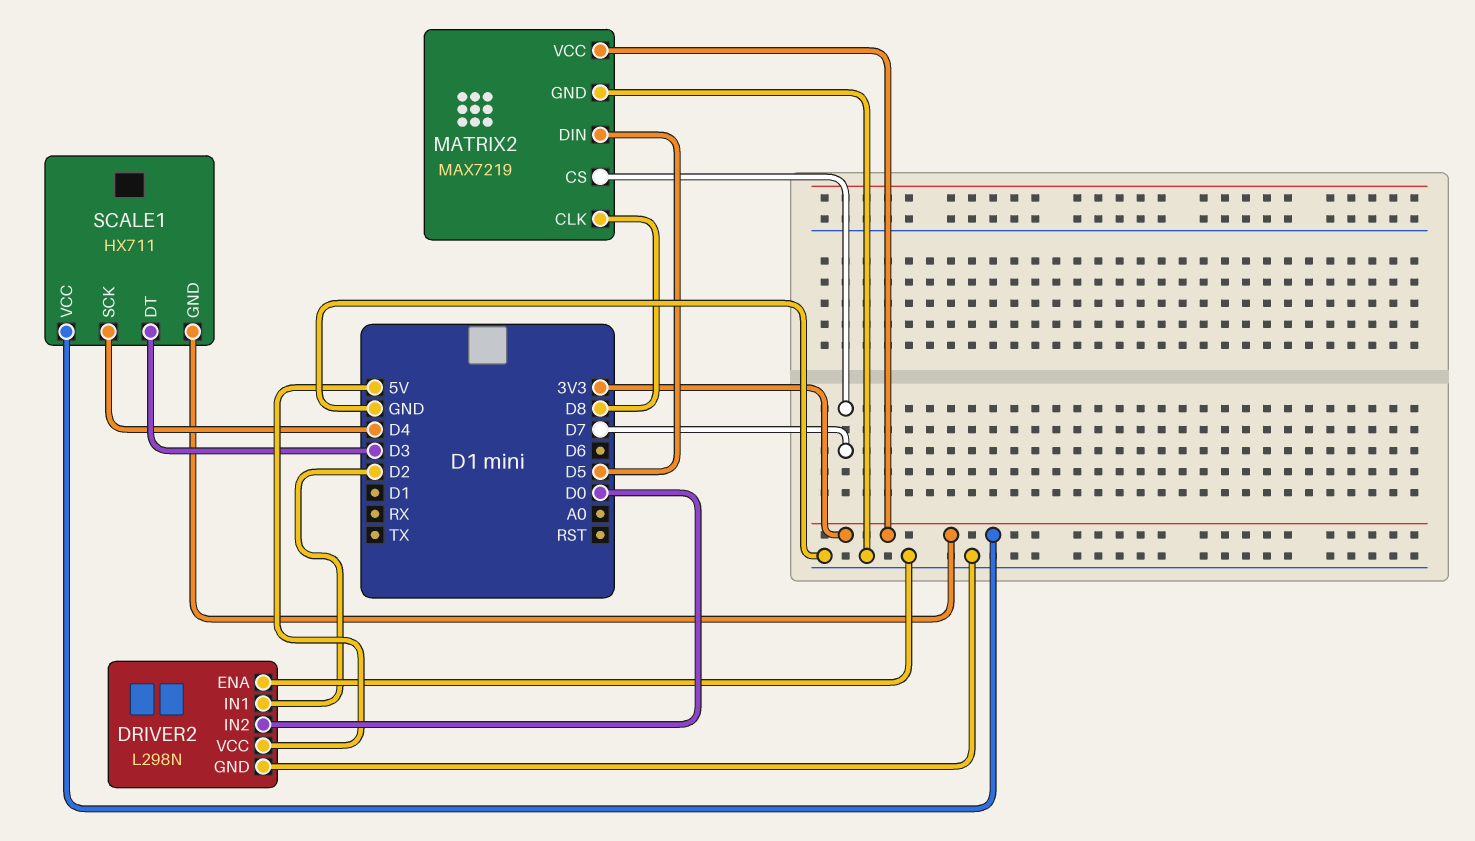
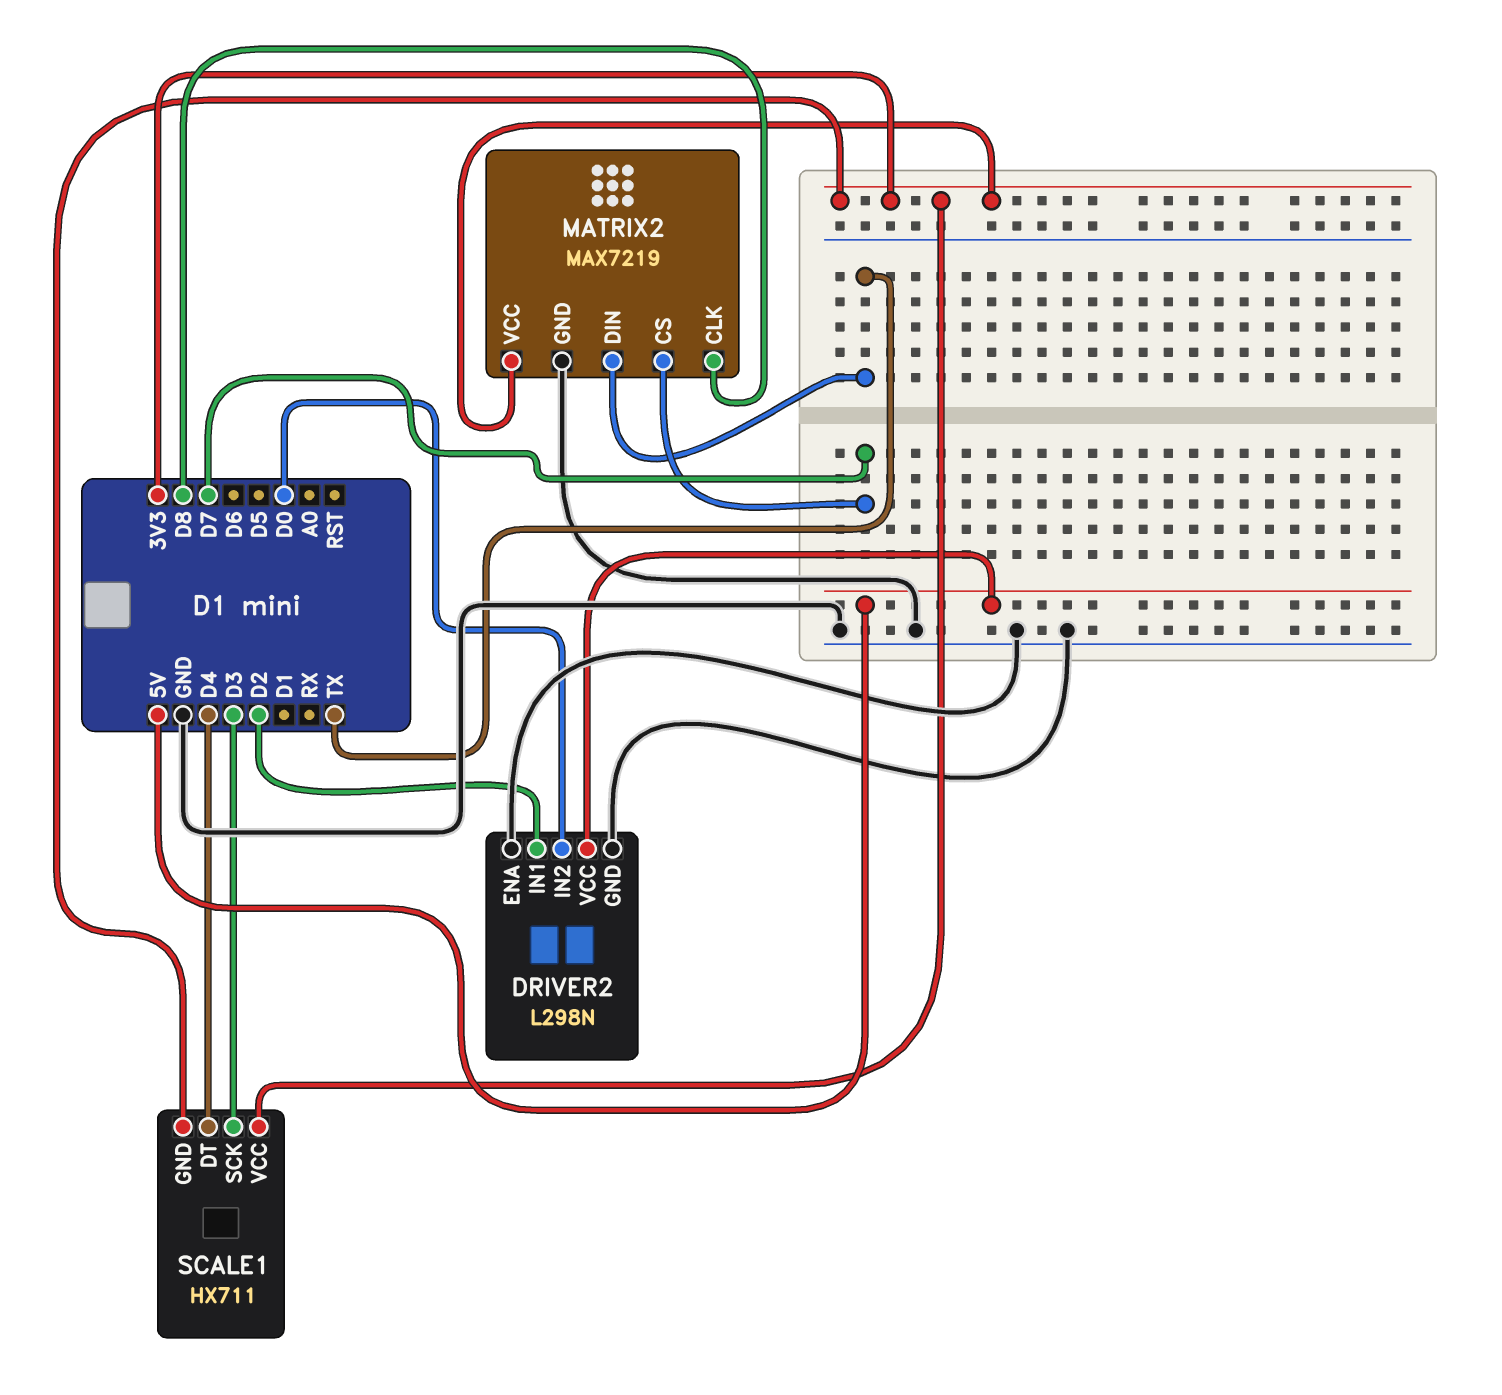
MATRIX2 pin DIN: D5 -> TX
SCALE1 pin DT: D3 -> D4
SCALE1 pin SCK: D4 -> D3

